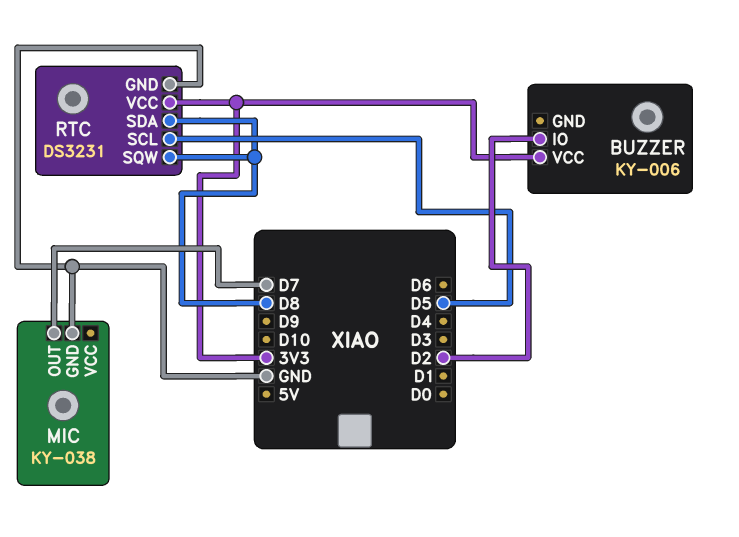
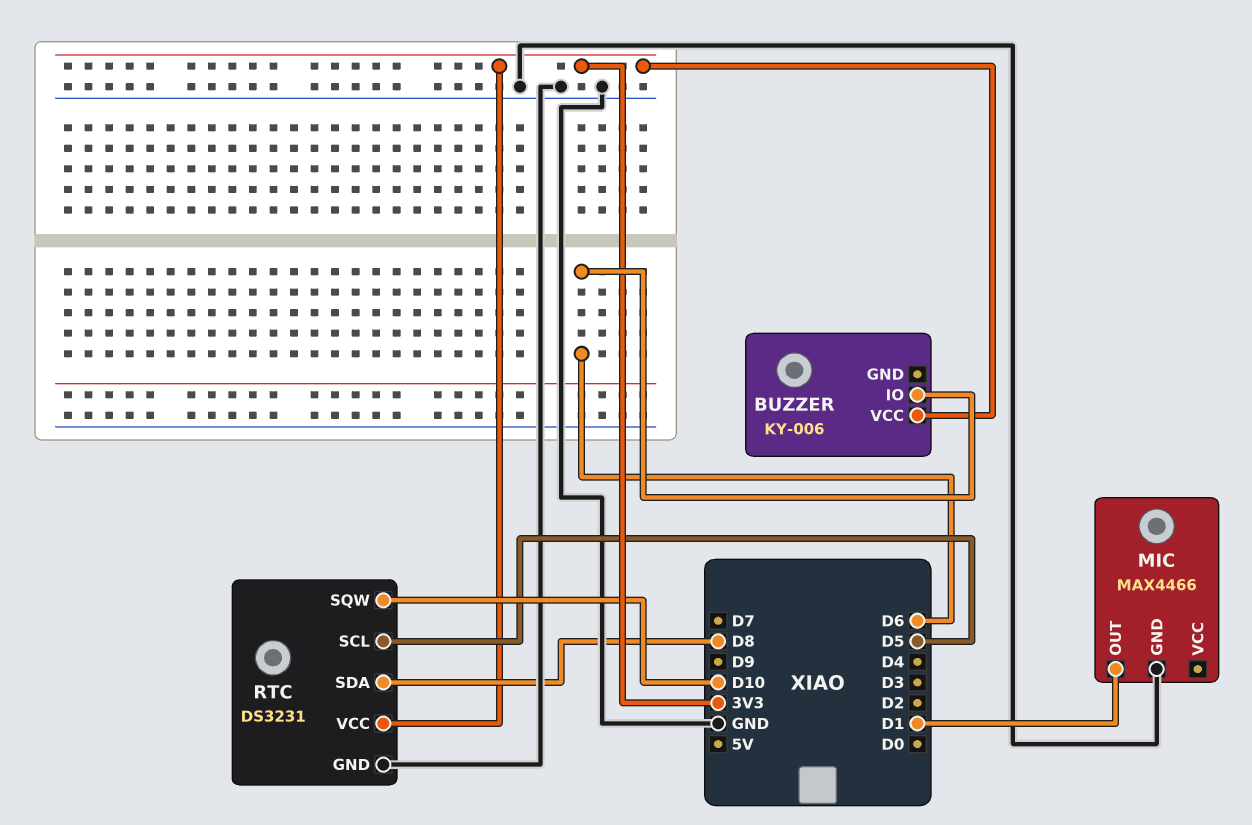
BUZZER pin IO: D2 -> D6
MIC: KY-038 -> MAX4466
MIC pin OUT: D7 -> D1
RTC pin SQW: D8 -> D10

